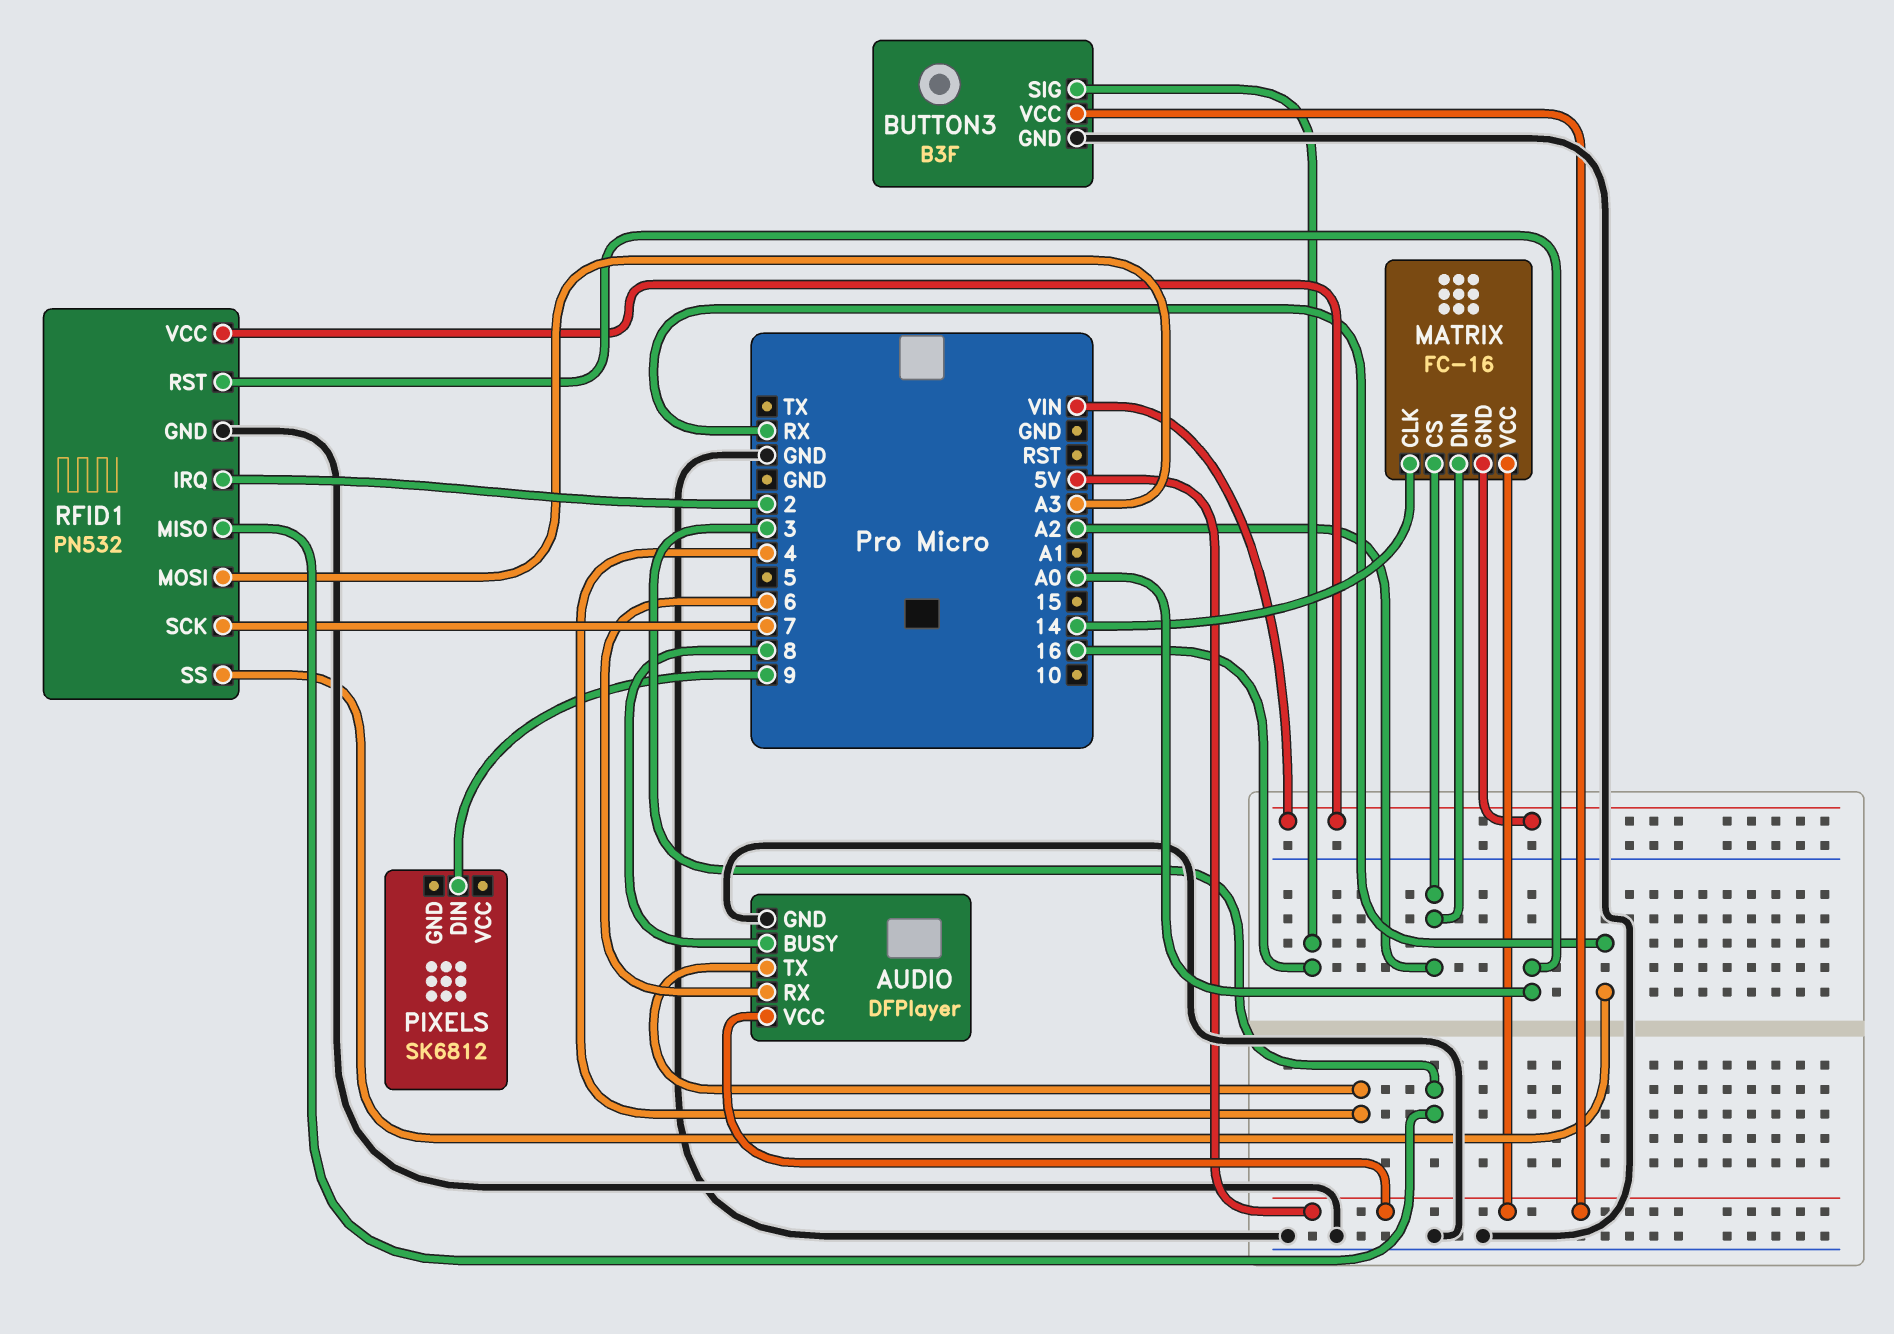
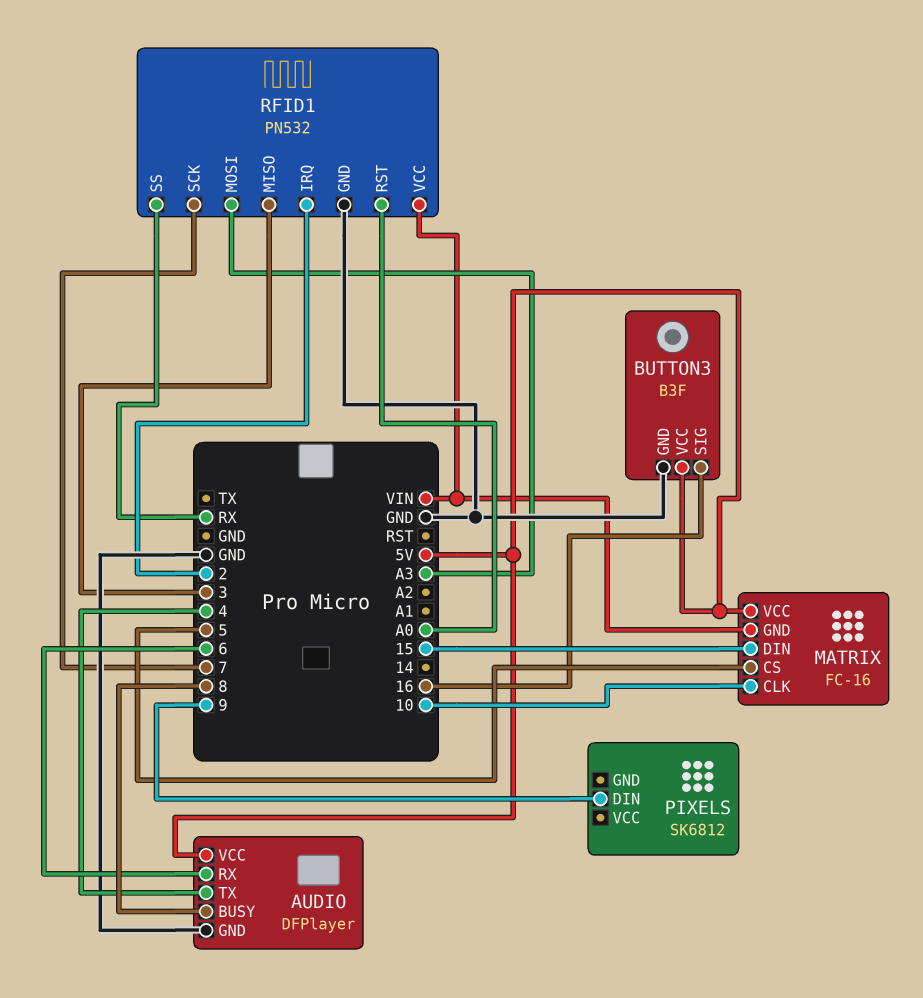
MATRIX pin CLK: 14 -> 10
MATRIX pin CS: A2 -> 5
MATRIX pin DIN: A2 -> 15

